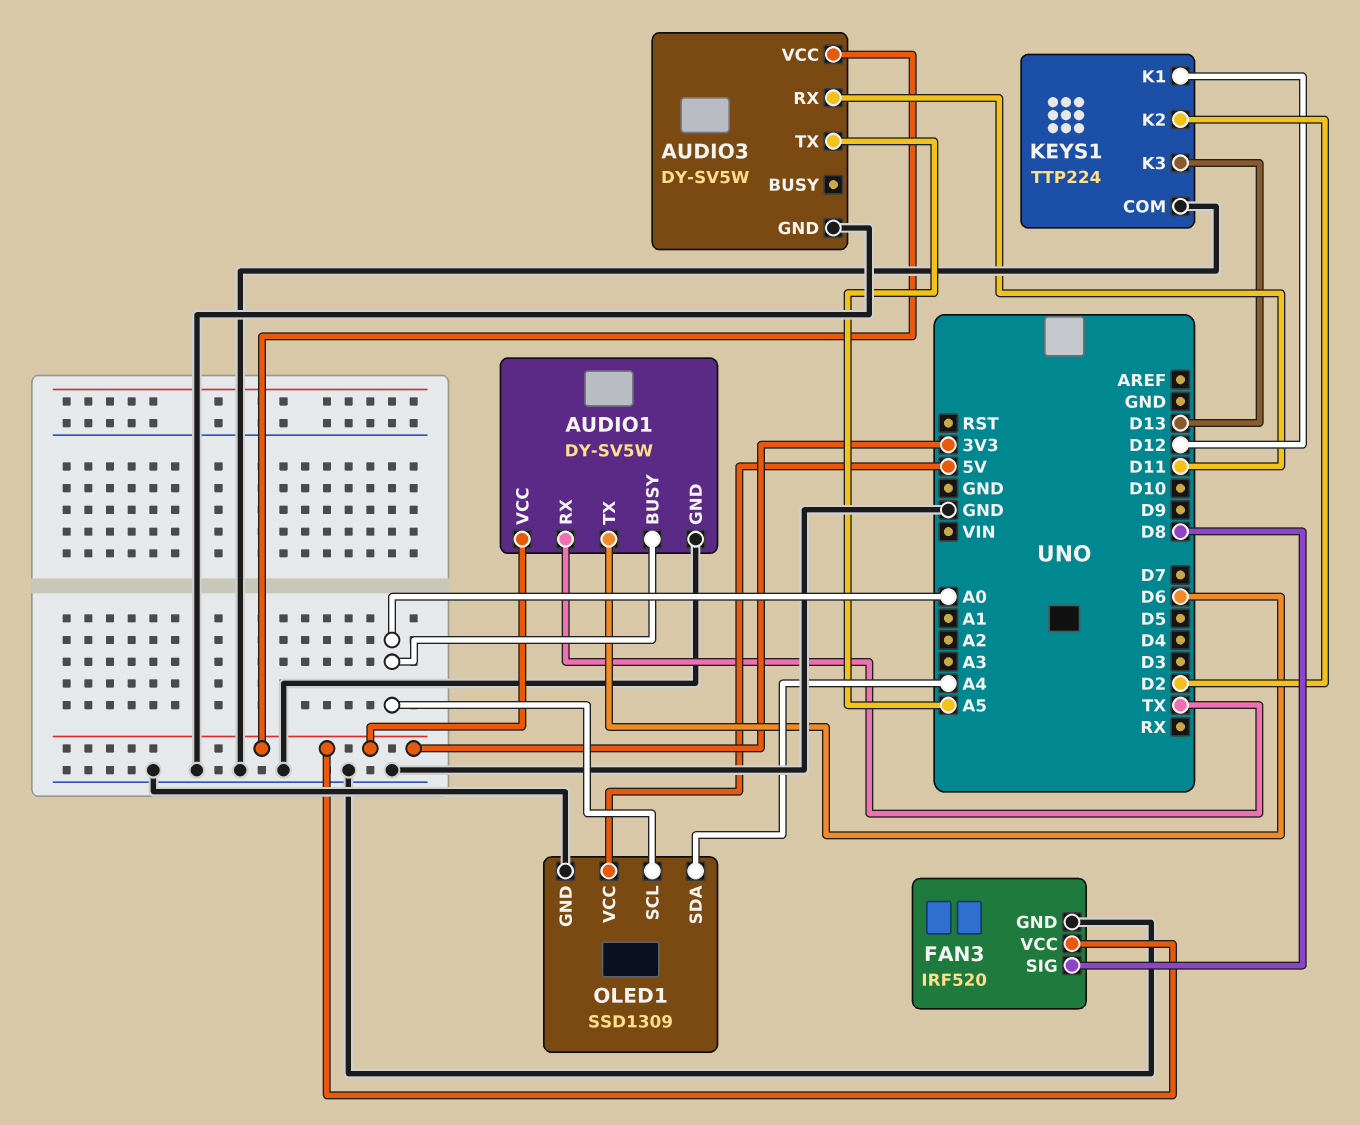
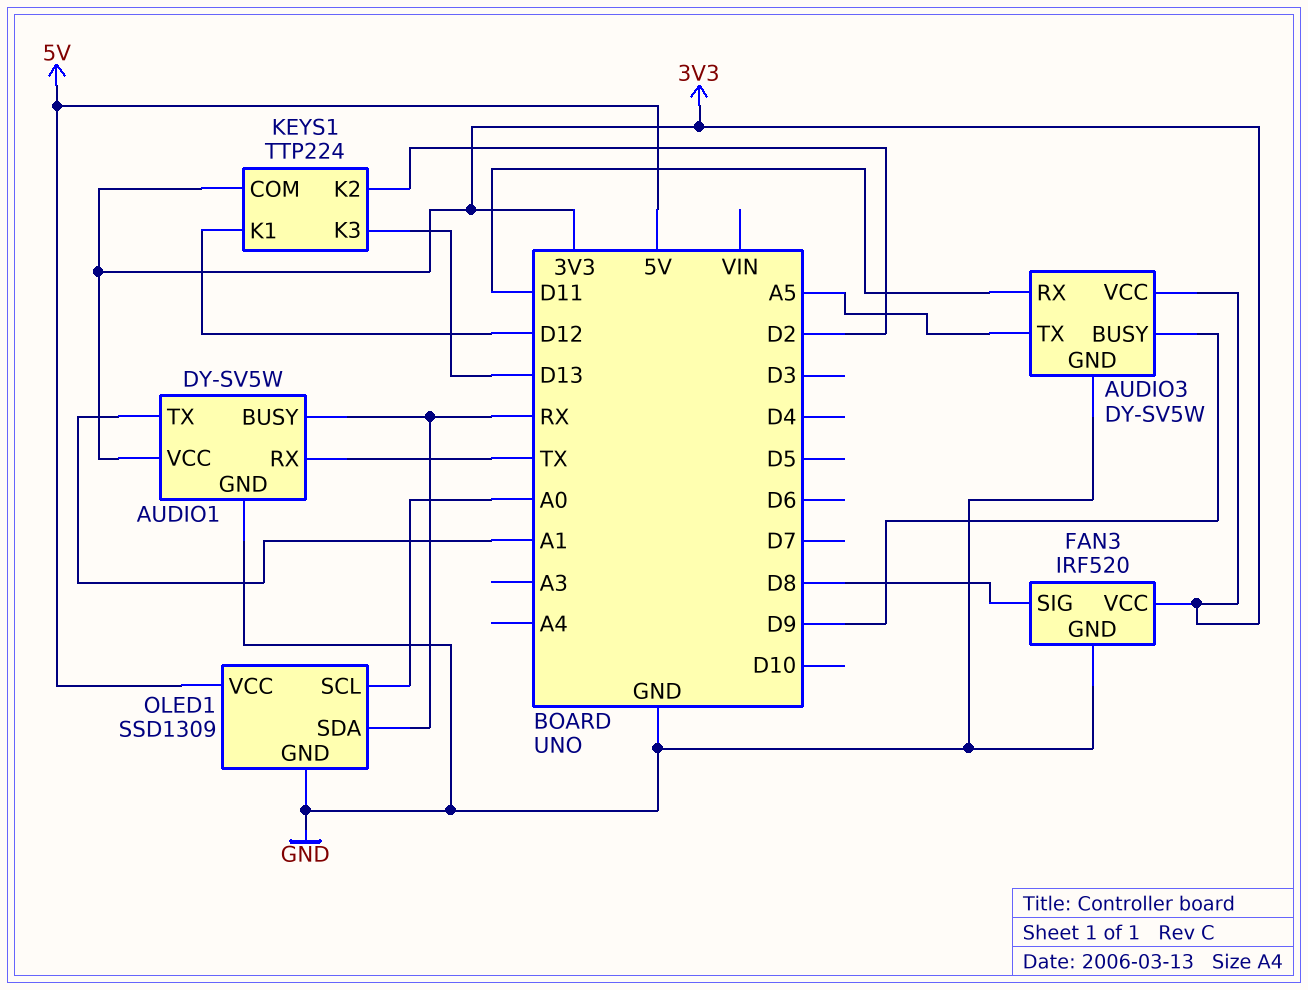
AUDIO1 pin BUSY: A0 -> RX
AUDIO1 pin TX: D6 -> A1
AUDIO3 pin BUSY: none -> D9
KEYS1 pin COM: GND -> 3V3
OLED1 pin SDA: A4 -> RX

